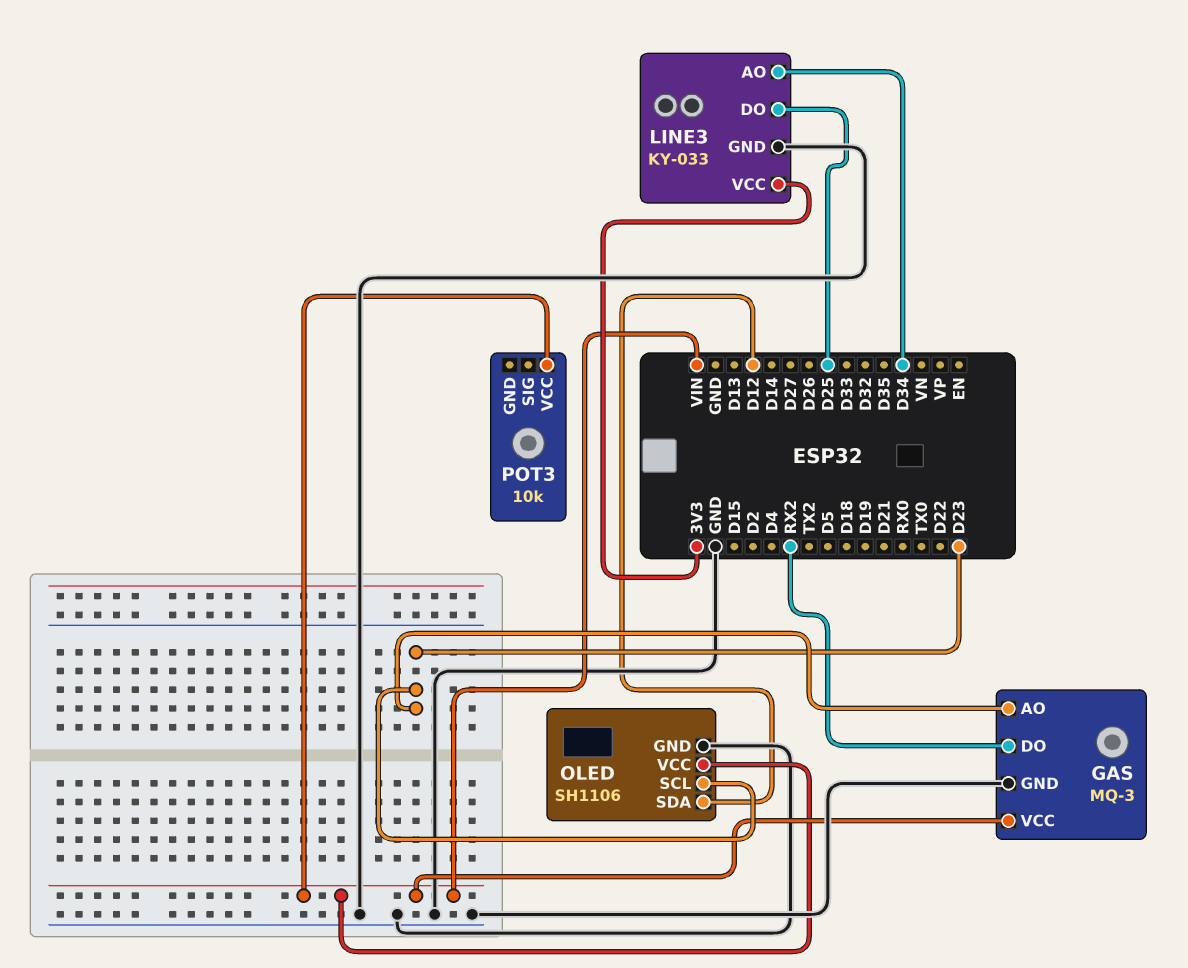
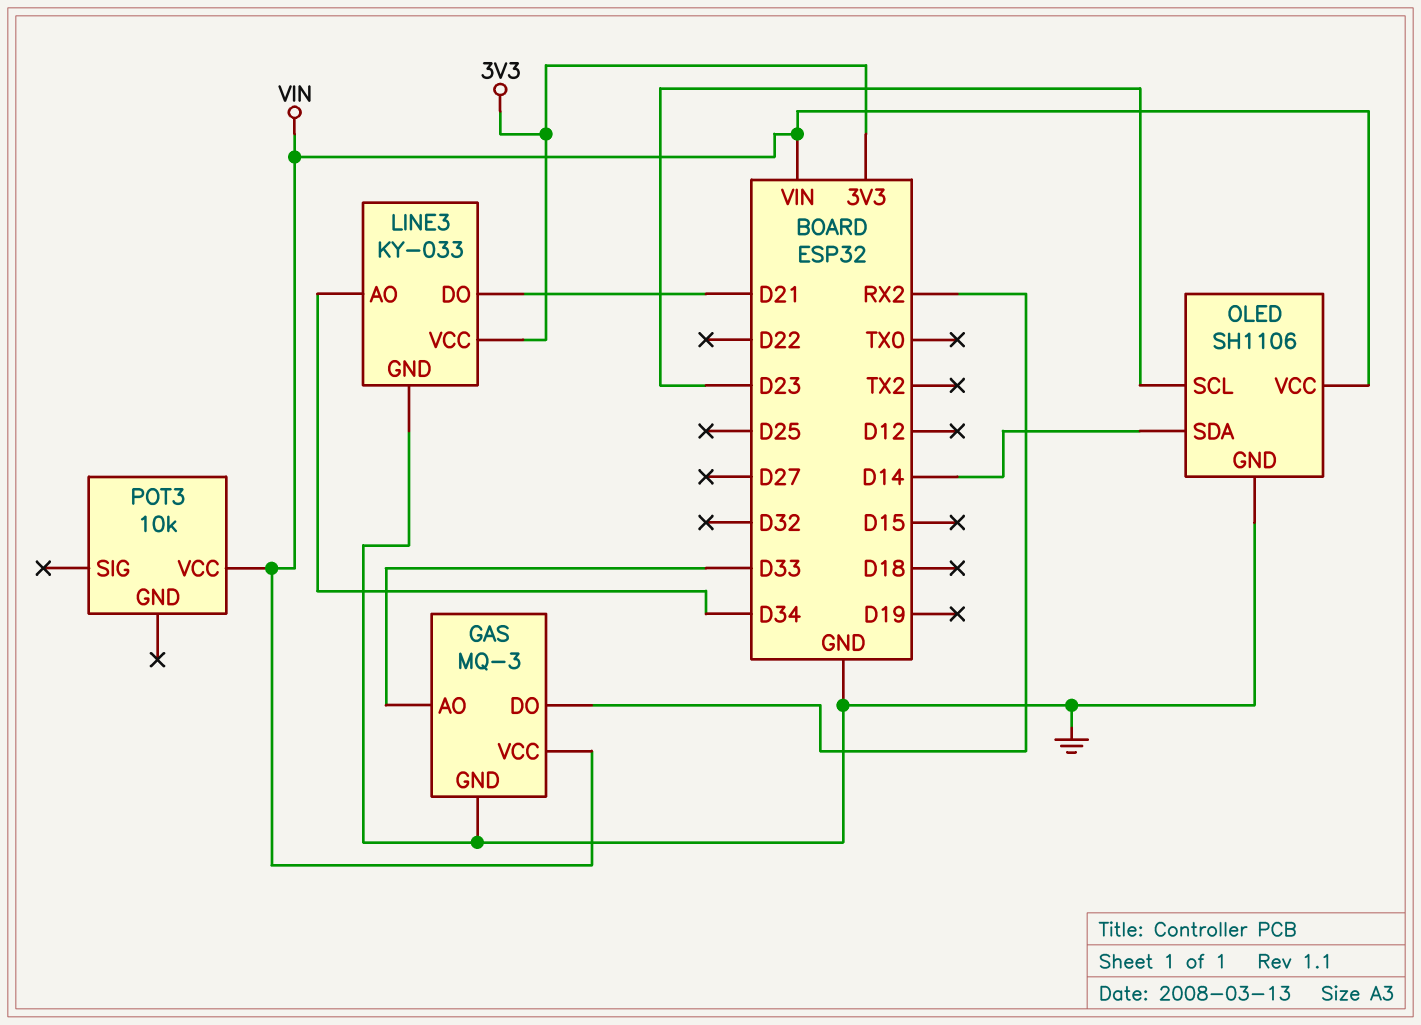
GAS pin AO: D23 -> D33
LINE3 pin DO: D25 -> D21
OLED pin SDA: D12 -> D14

